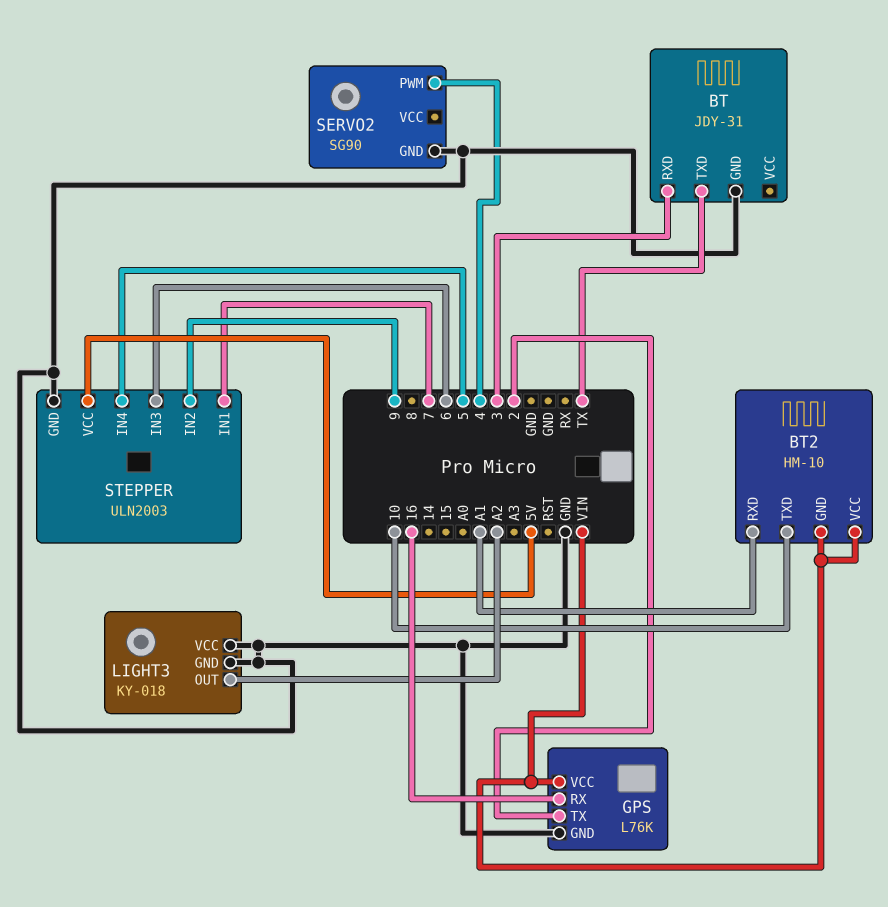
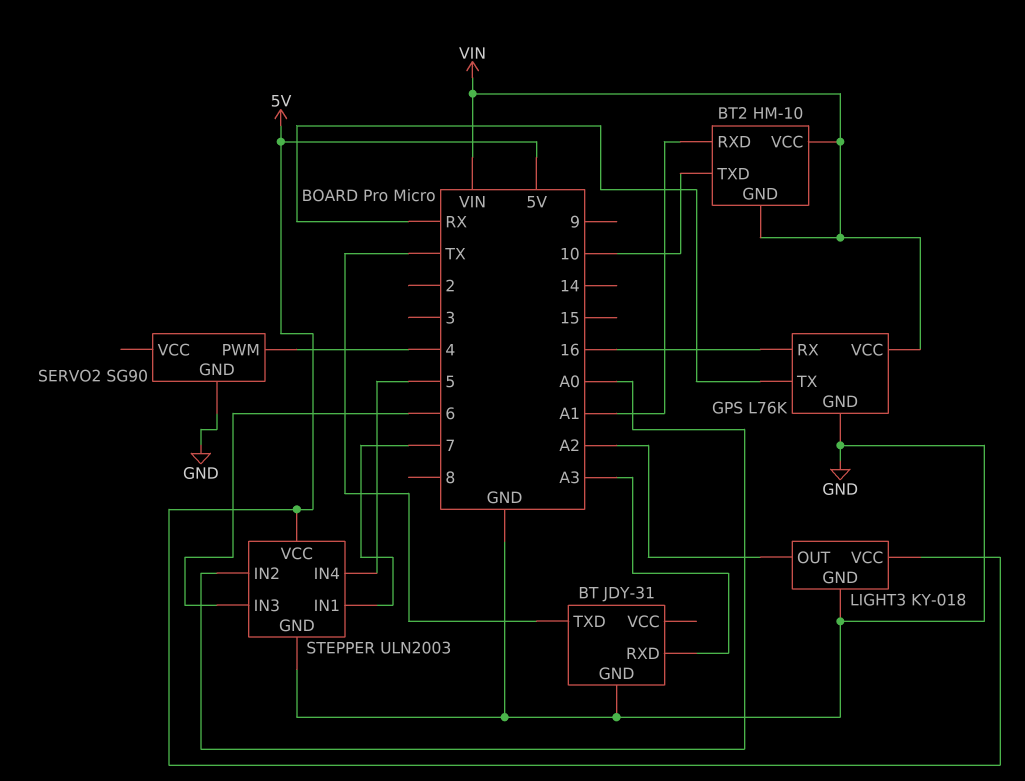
BT pin RXD: 3 -> A3
GPS pin TX: 2 -> RX
LIGHT3 pin VCC: GND -> 5V
STEPPER pin IN2: 9 -> A0

